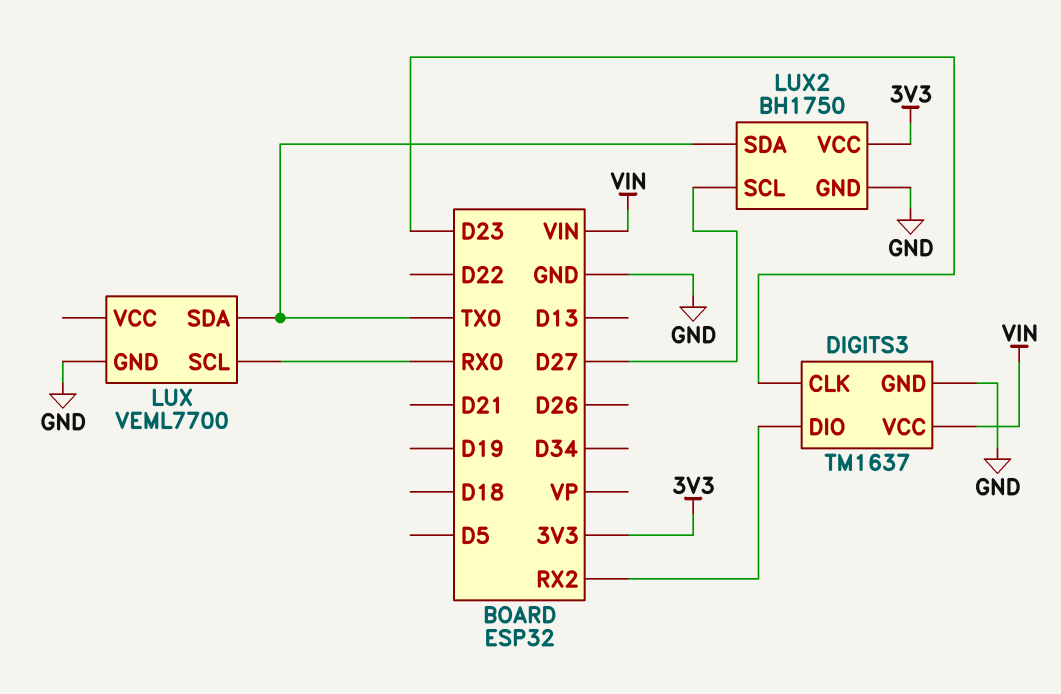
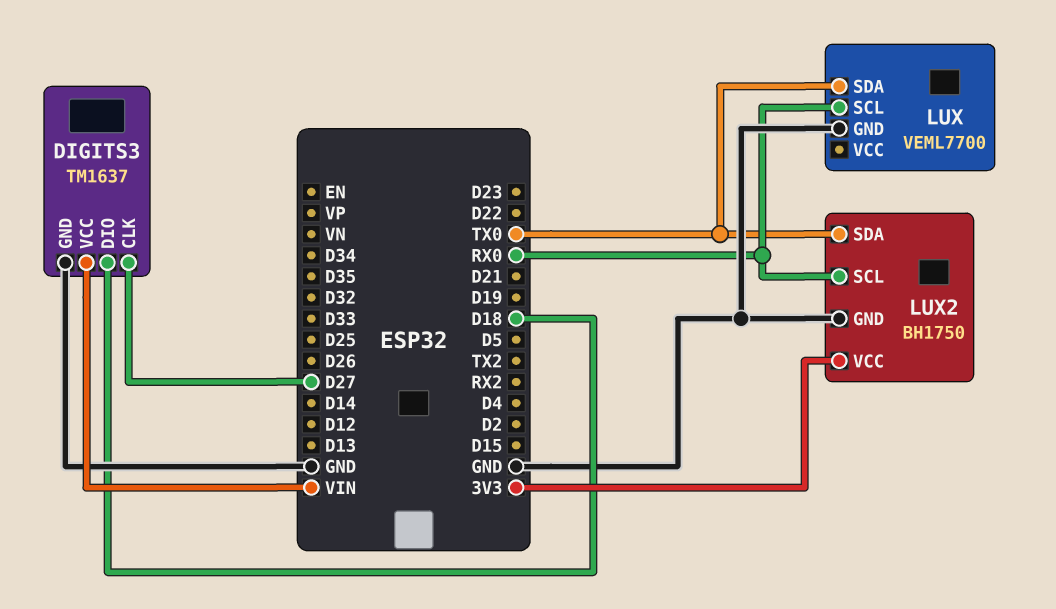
DIGITS3 pin CLK: D23 -> D27
DIGITS3 pin DIO: RX2 -> D18
LUX2 pin SCL: D27 -> RX0

